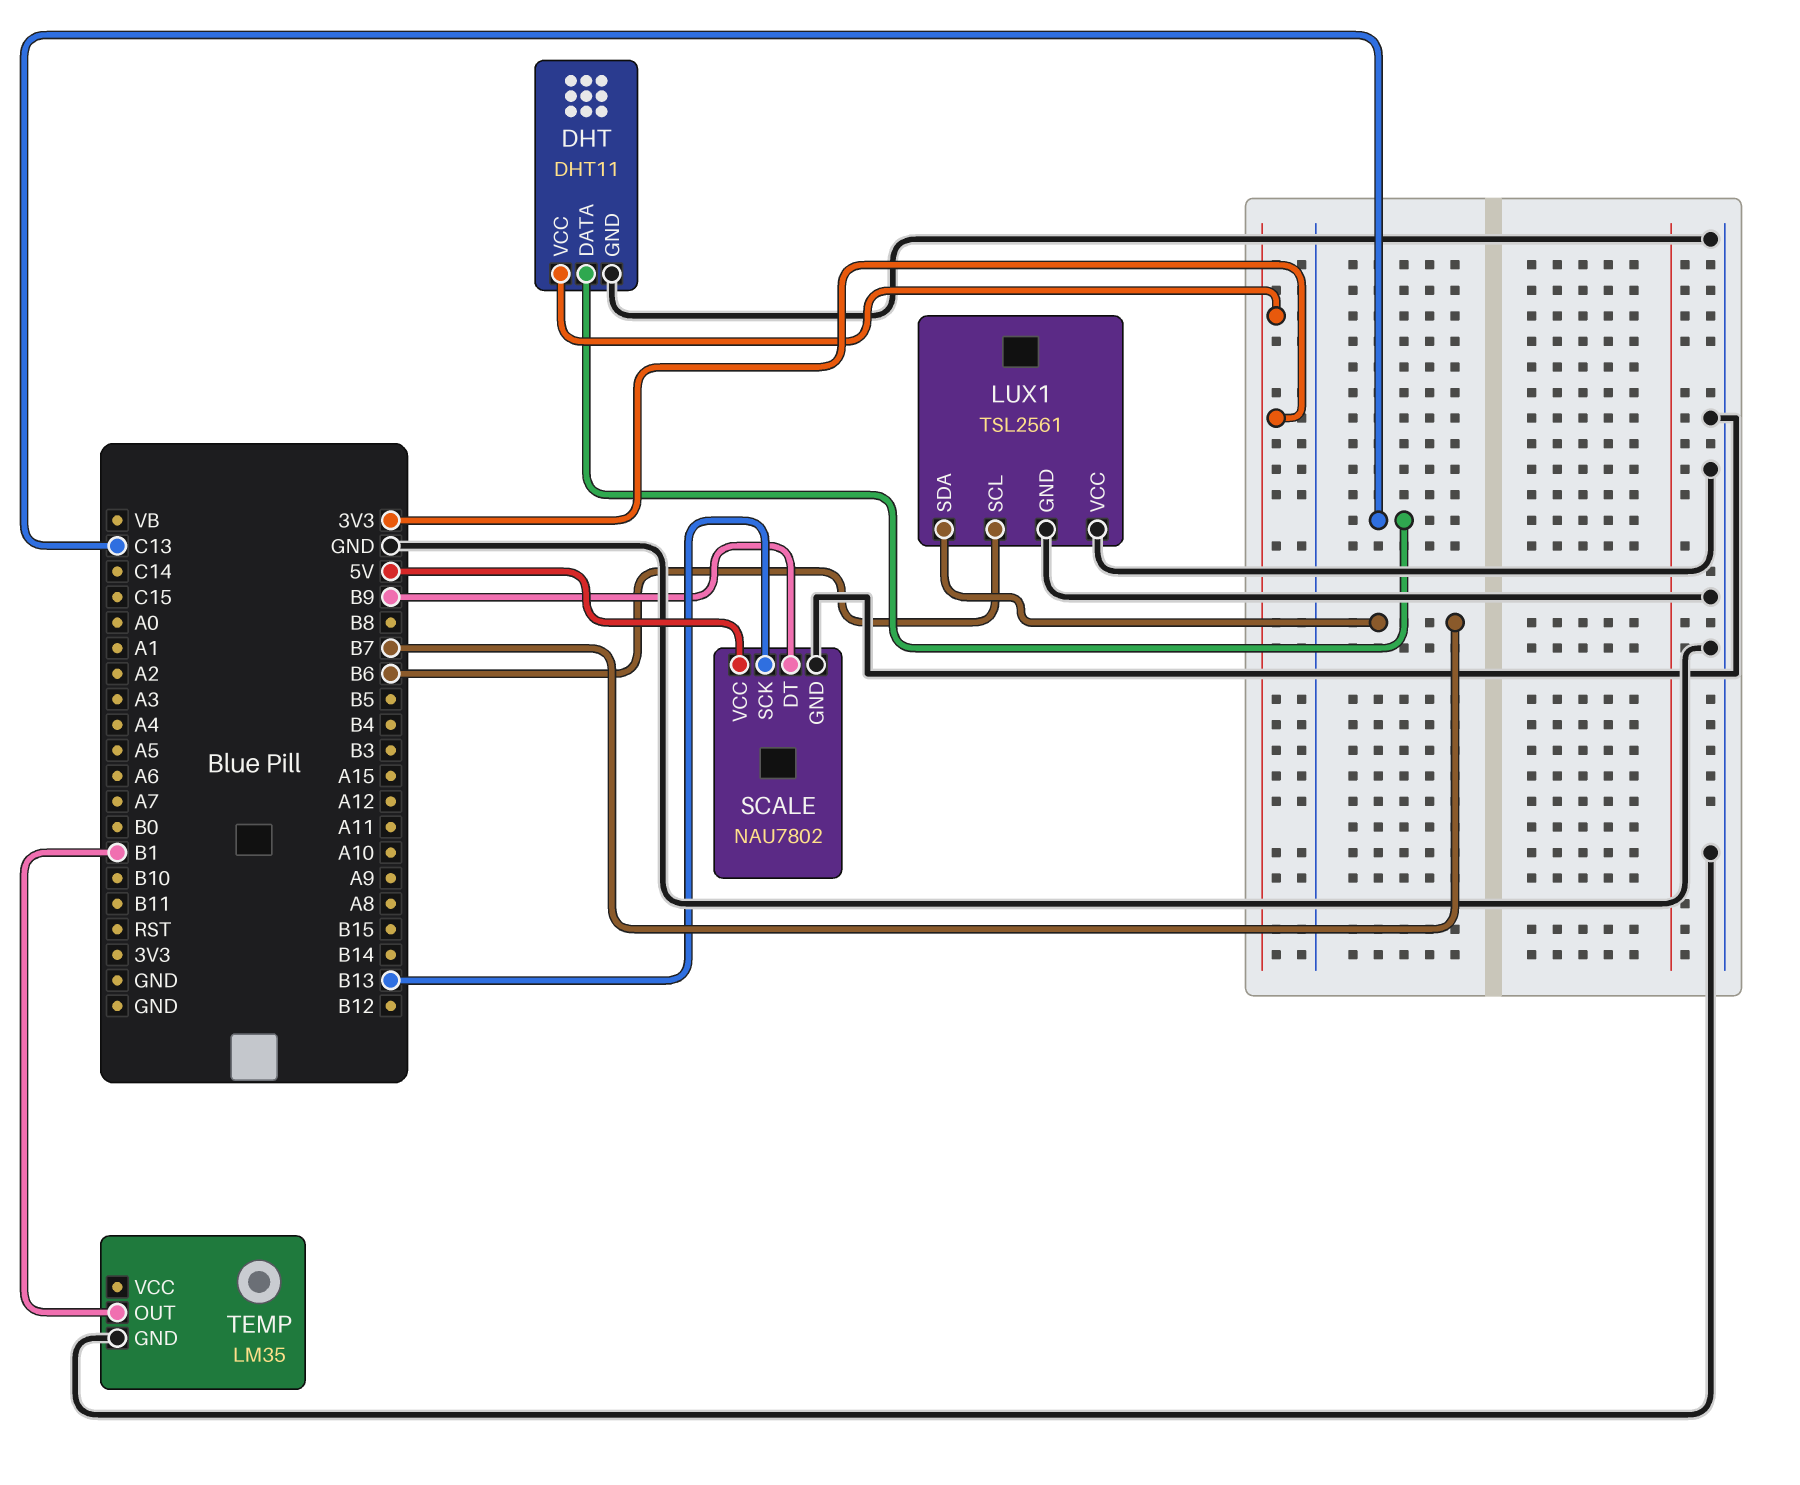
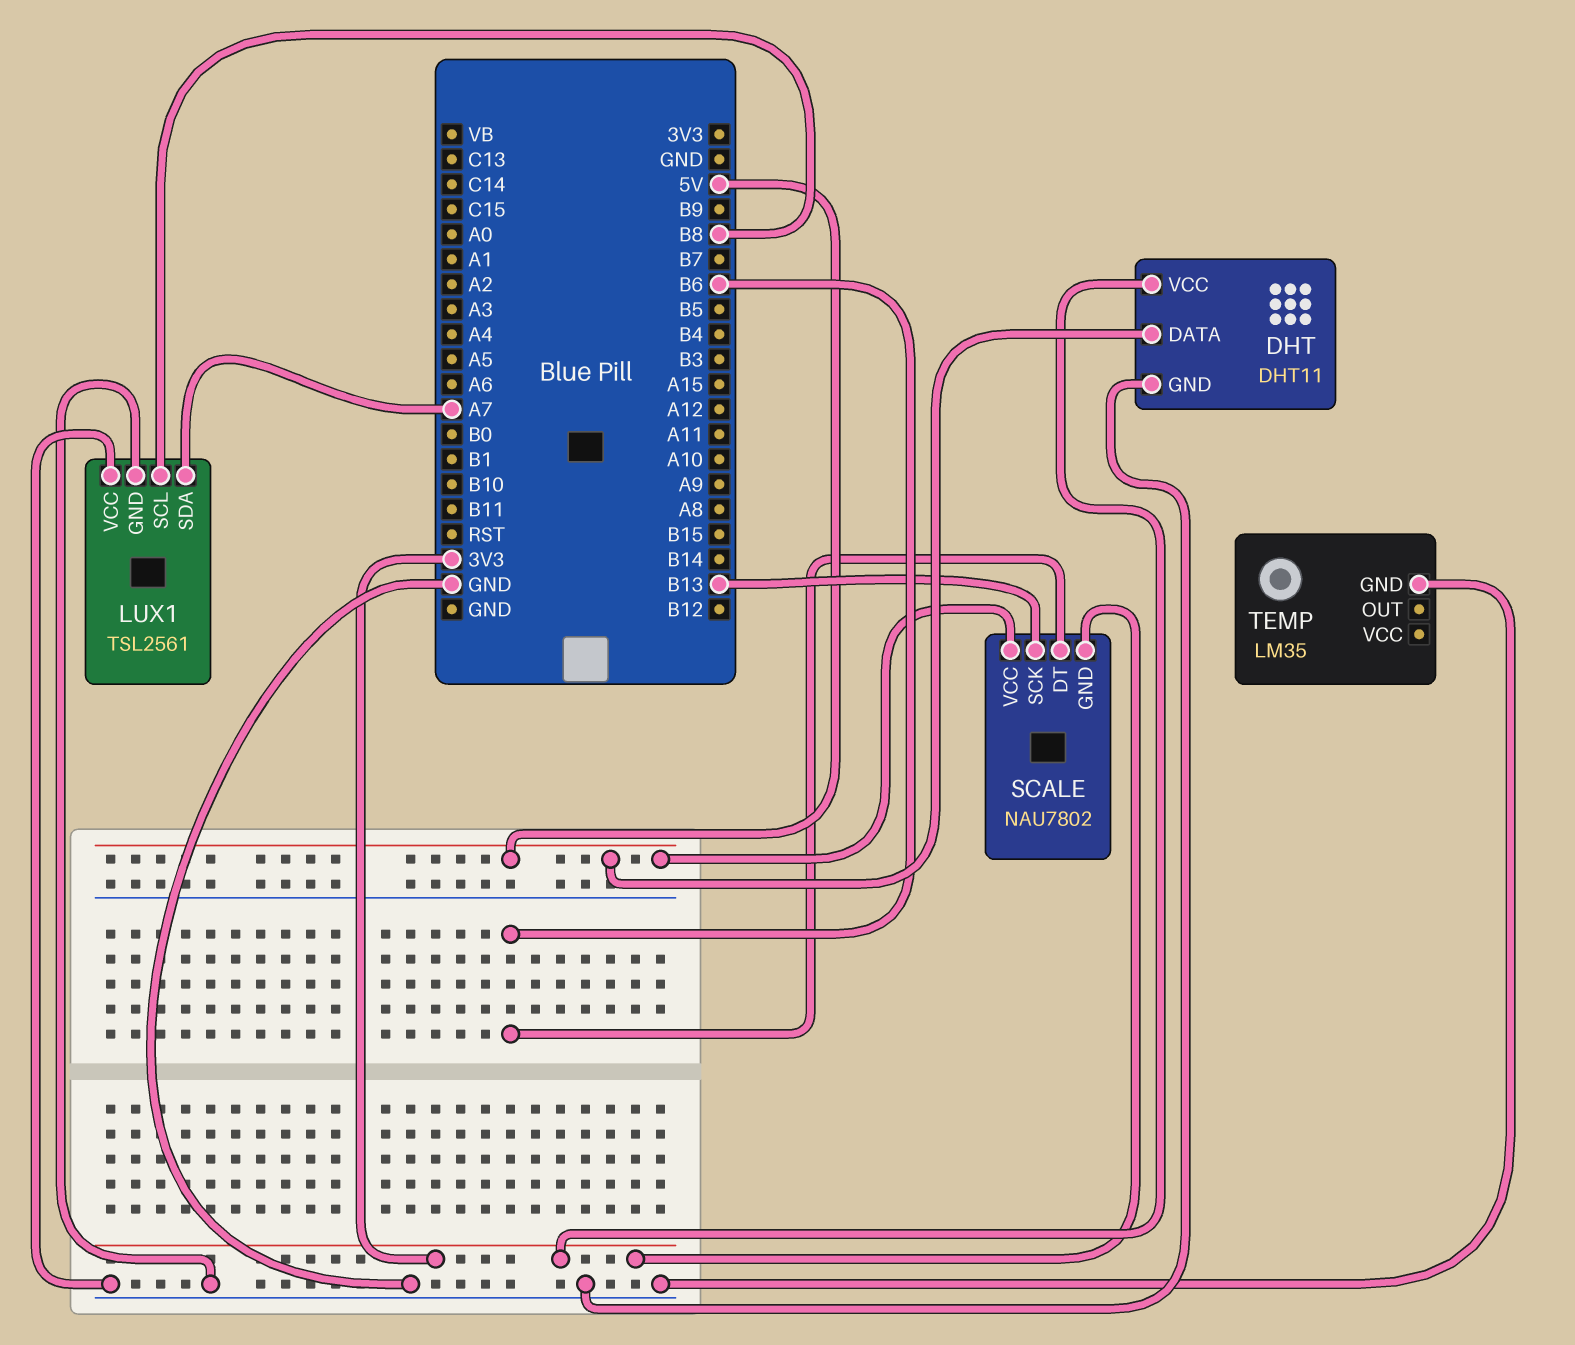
DHT pin DATA: C13 -> 5V
LUX1 pin SCL: B6 -> B8
LUX1 pin SDA: B7 -> A7
SCALE pin DT: B9 -> B6
SCALE pin GND: GND -> 3V3
TEMP pin OUT: B1 -> none

